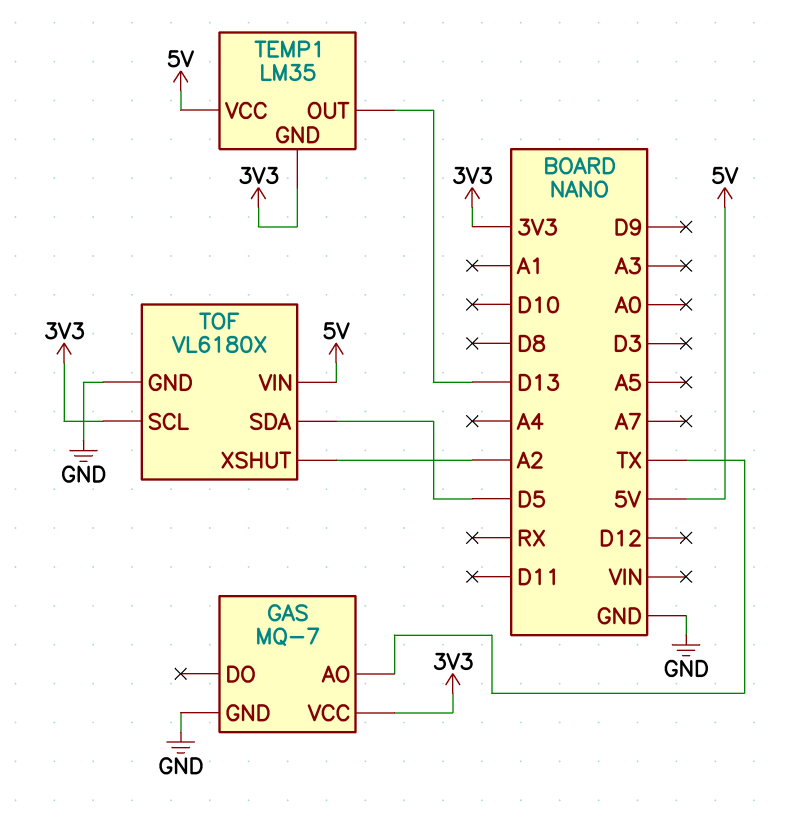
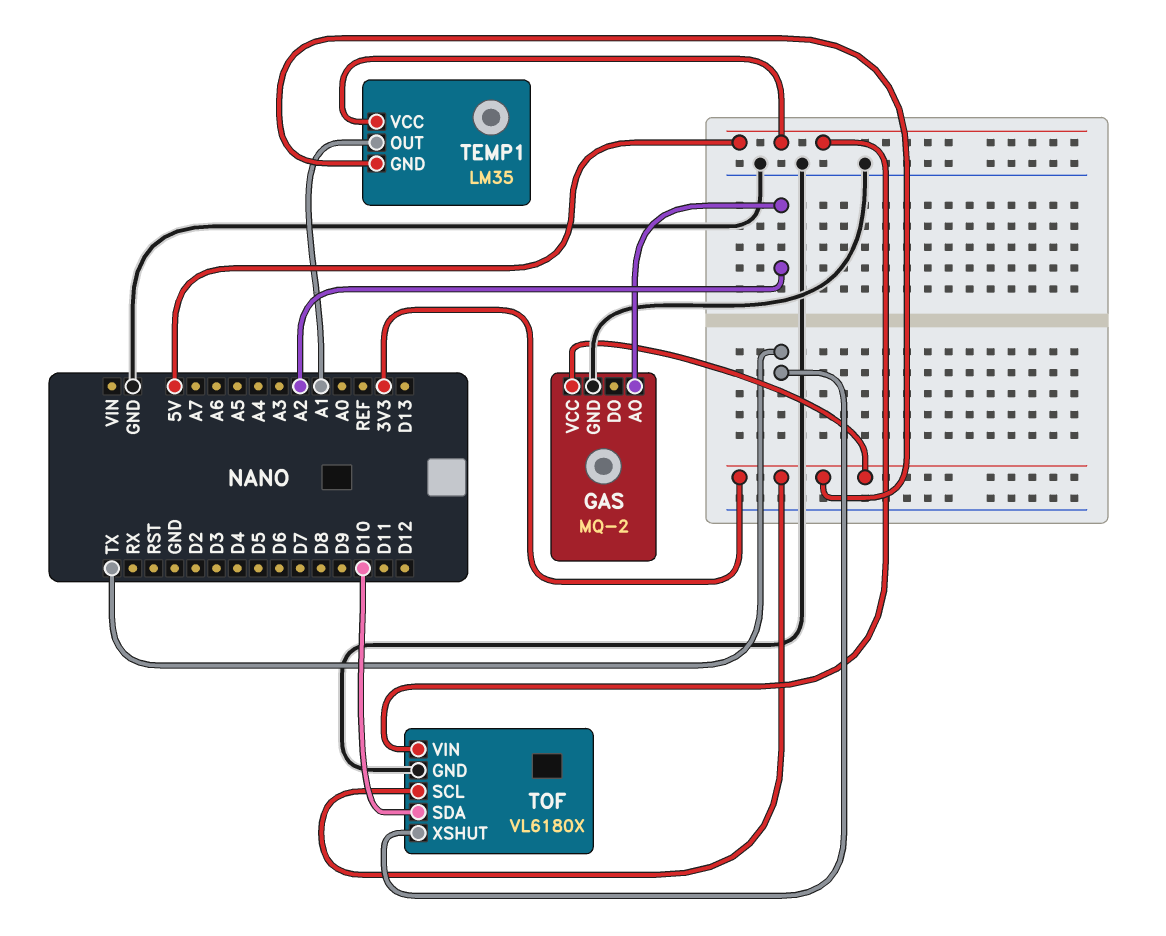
GAS: MQ-7 -> MQ-2
GAS pin AO: TX -> A2
TEMP1 pin OUT: D13 -> A1
TOF pin SDA: D5 -> D10
TOF pin XSHUT: A2 -> TX

